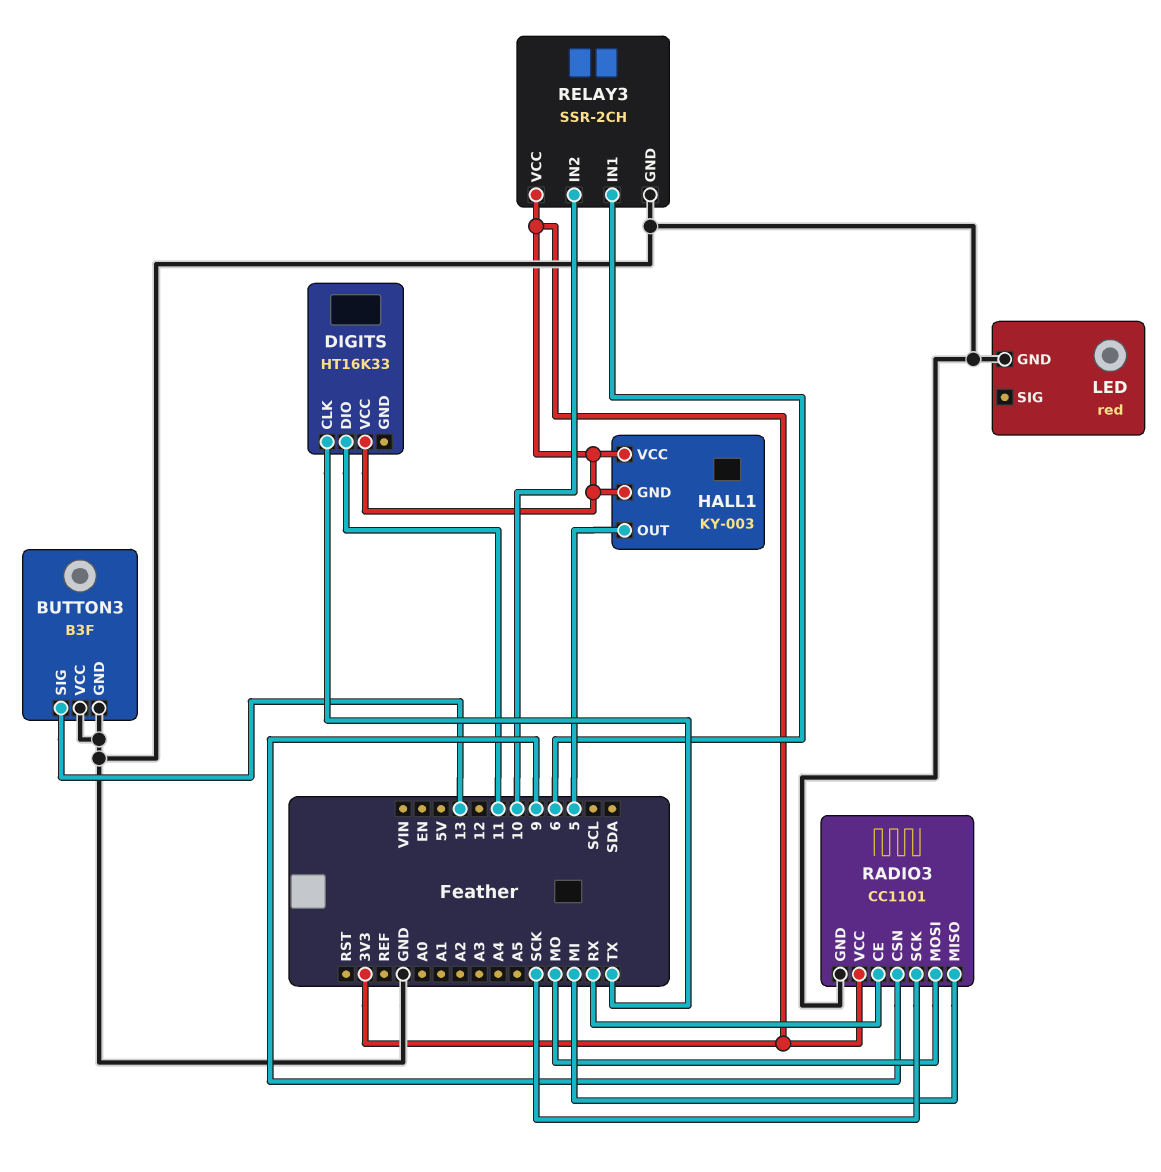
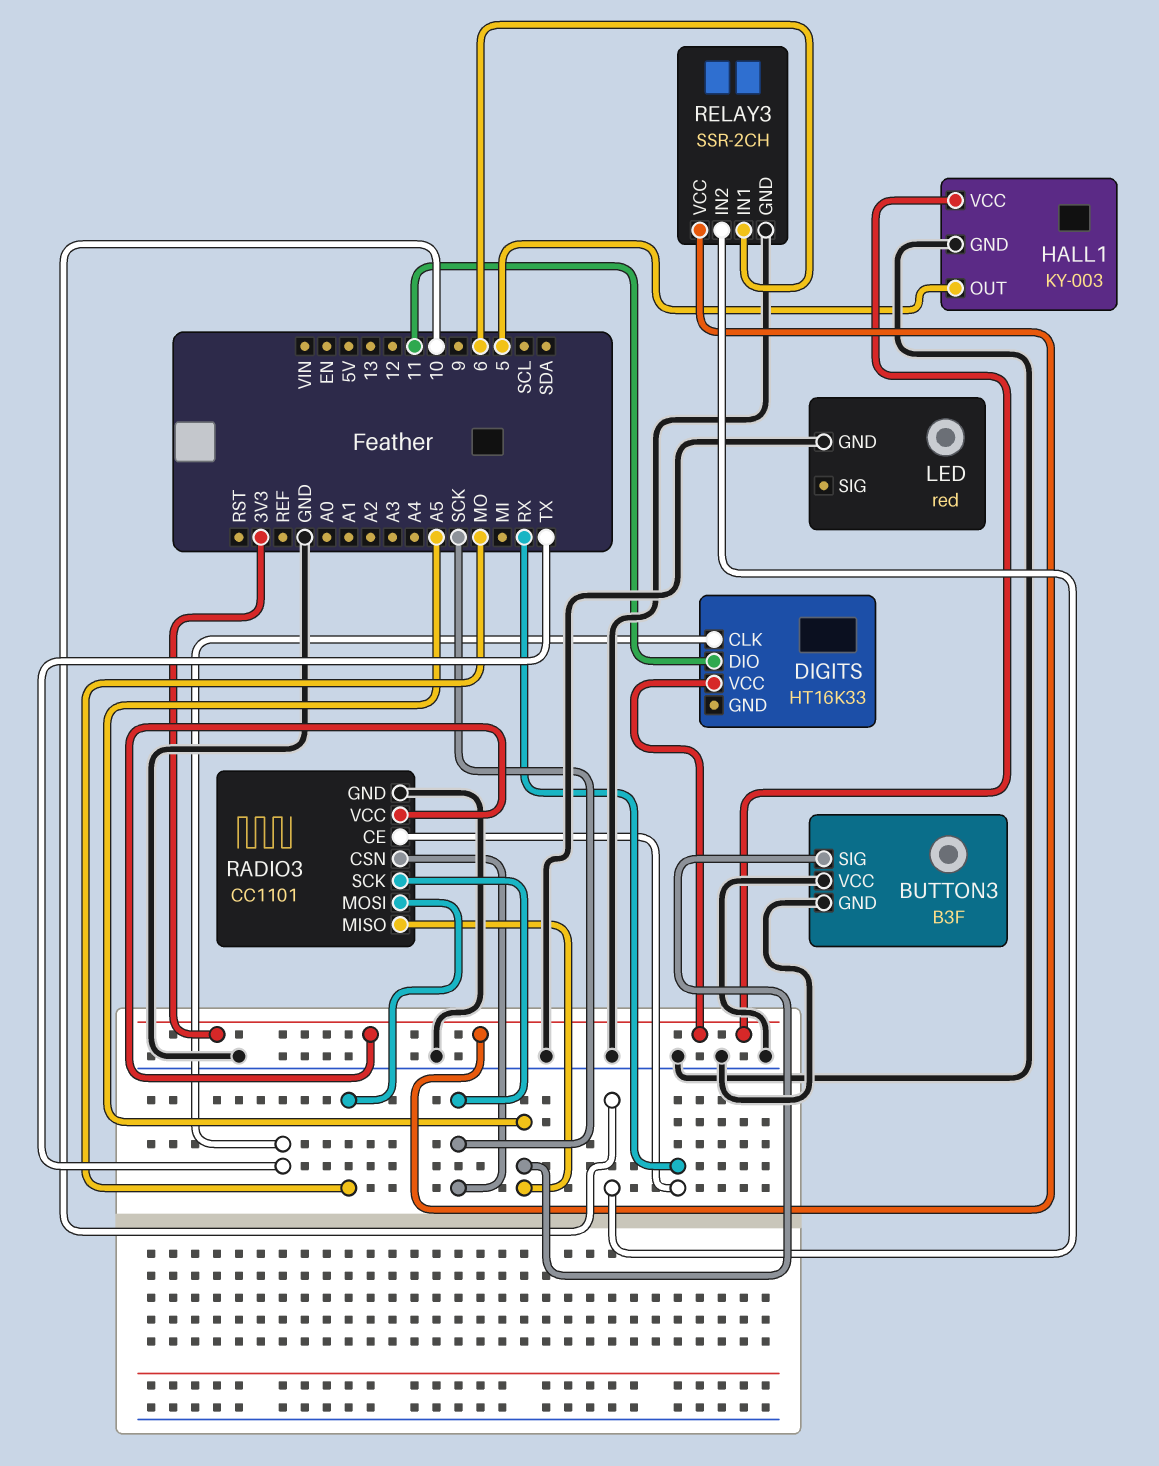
BUTTON3 pin SIG: 13 -> A5
HALL1 pin GND: 3V3 -> GND
RADIO3 pin CSN: 9 -> SCK
RADIO3 pin MISO: MI -> A5

